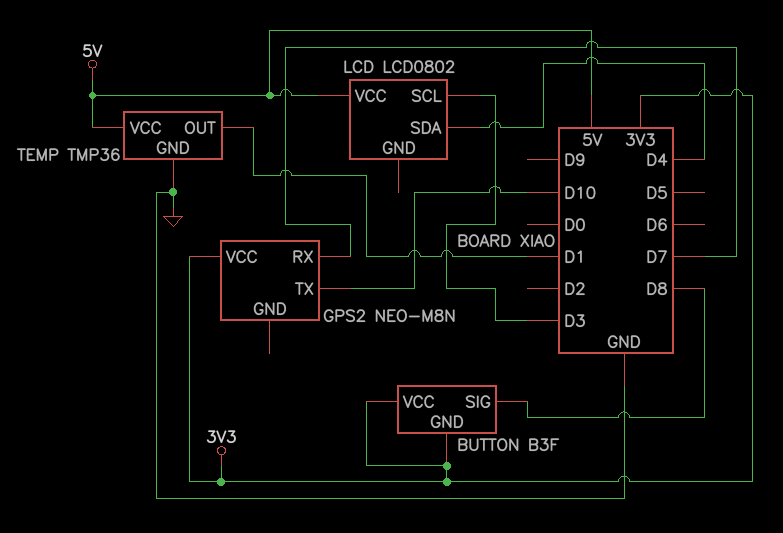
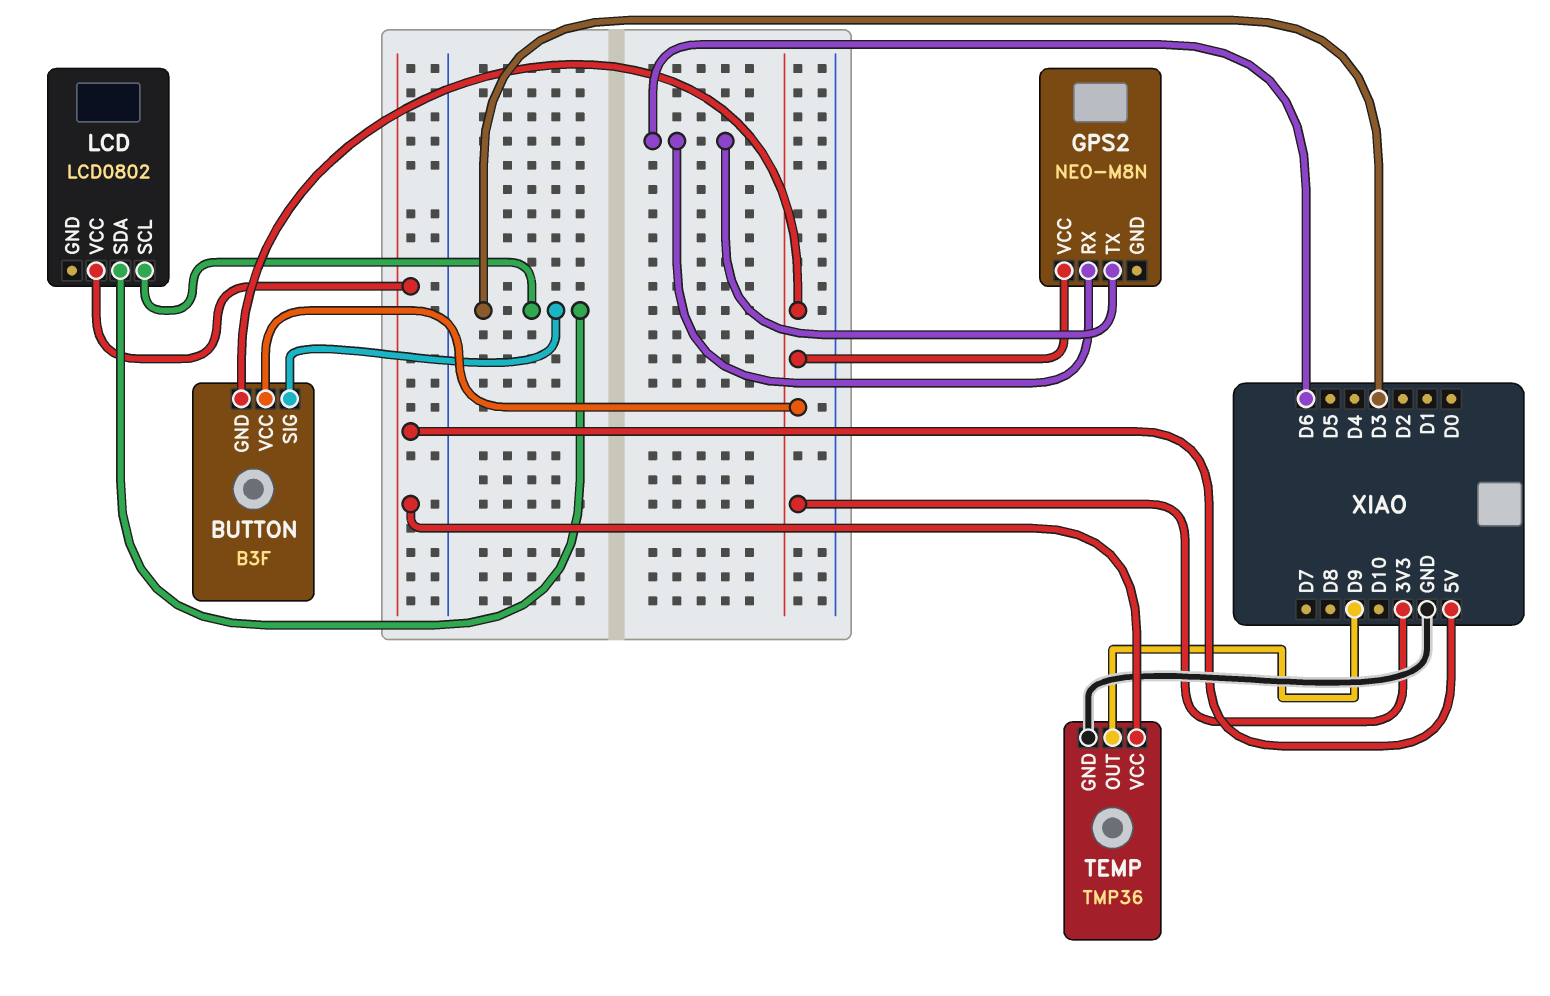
BUTTON pin SIG: D8 -> D3
GPS2 pin RX: D7 -> D6
GPS2 pin TX: D10 -> D6
LCD pin SDA: D4 -> D3
TEMP pin OUT: D1 -> D9

